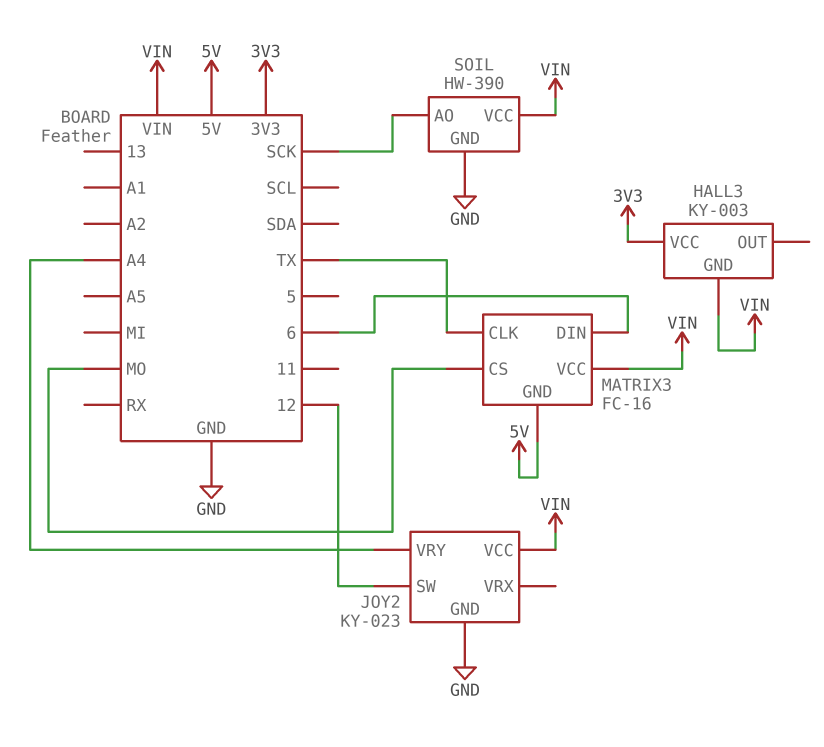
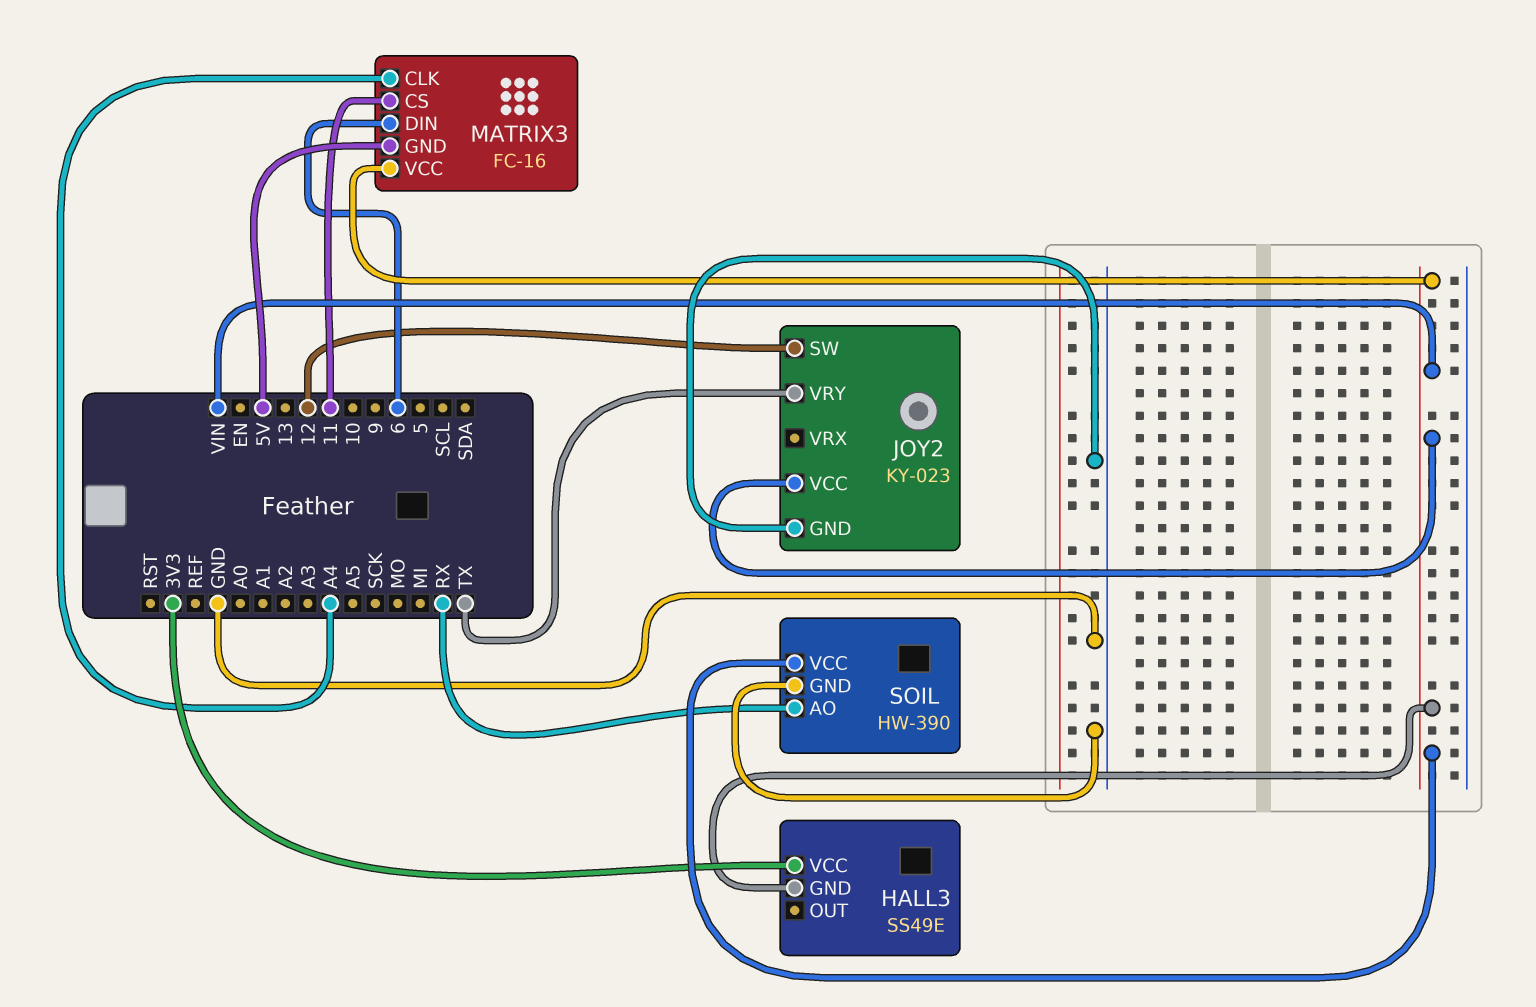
HALL3: KY-003 -> SS49E
JOY2 pin VRY: A4 -> TX
MATRIX3 pin CLK: TX -> A4
MATRIX3 pin CS: MO -> 11
SOIL pin AO: SCK -> RX

